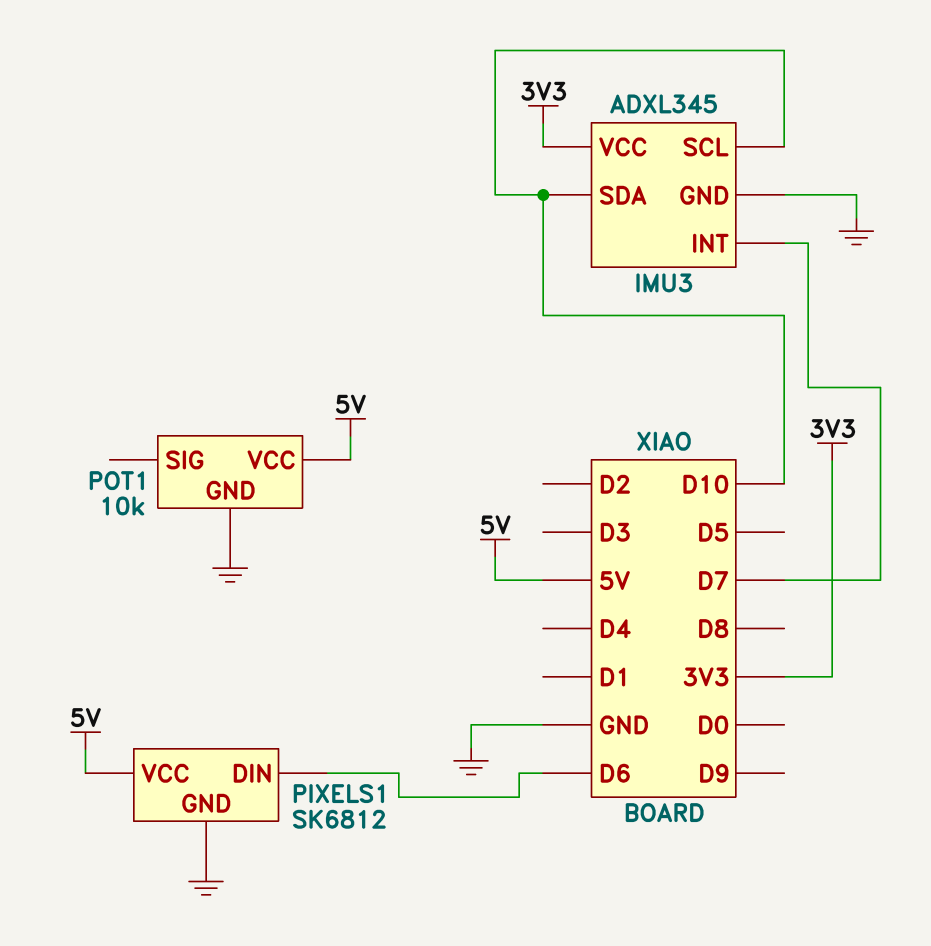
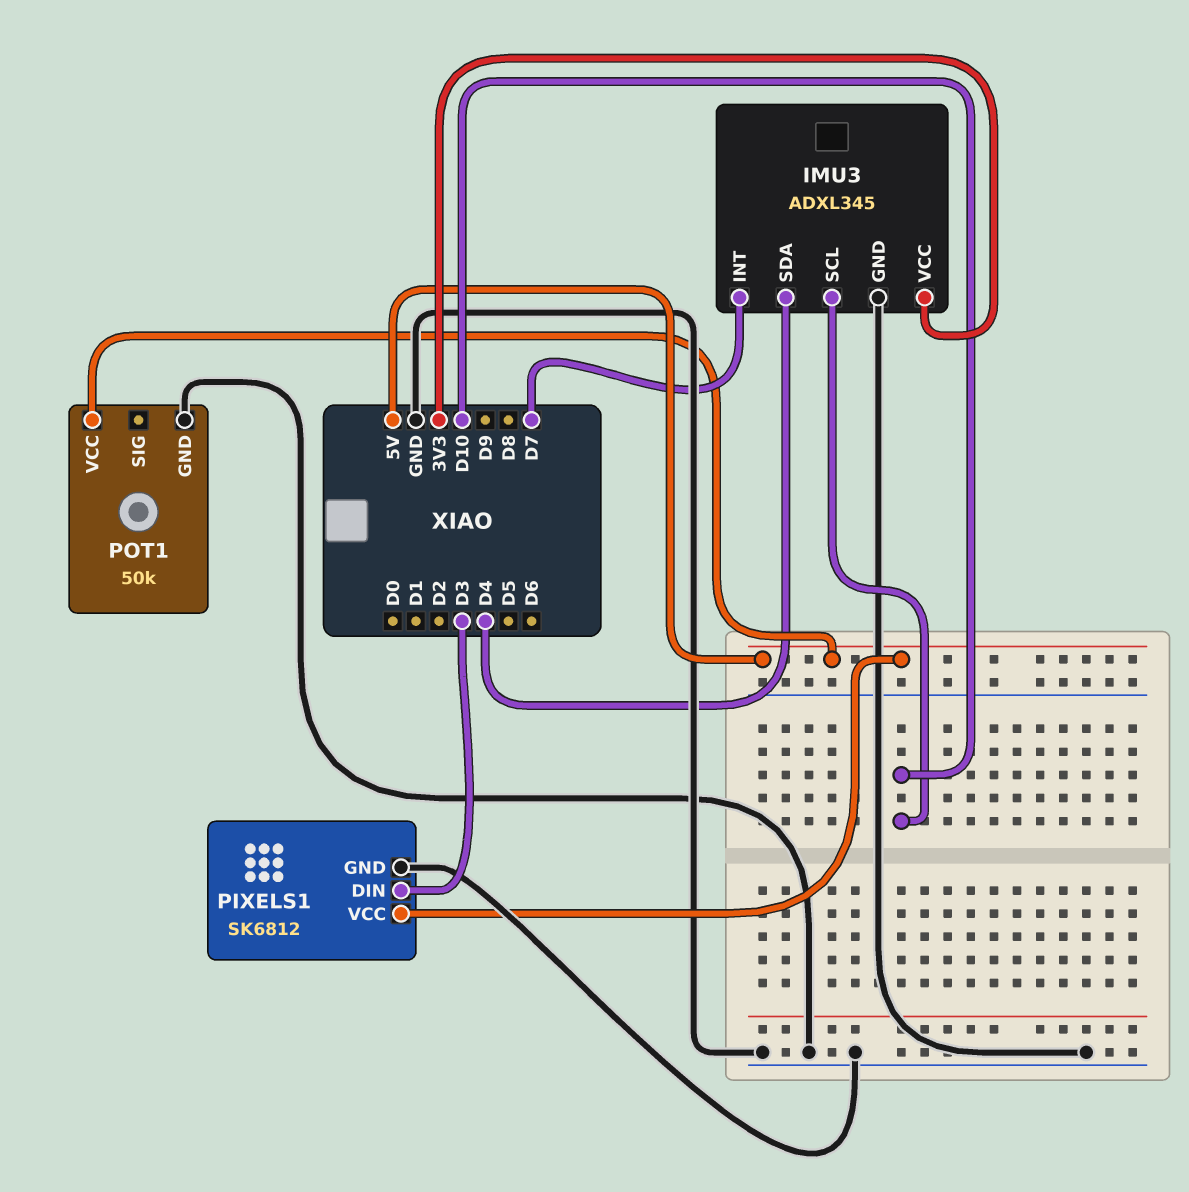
IMU3 pin SDA: D10 -> D4
PIXELS1 pin DIN: D6 -> D3
POT1: 10k -> 50k

